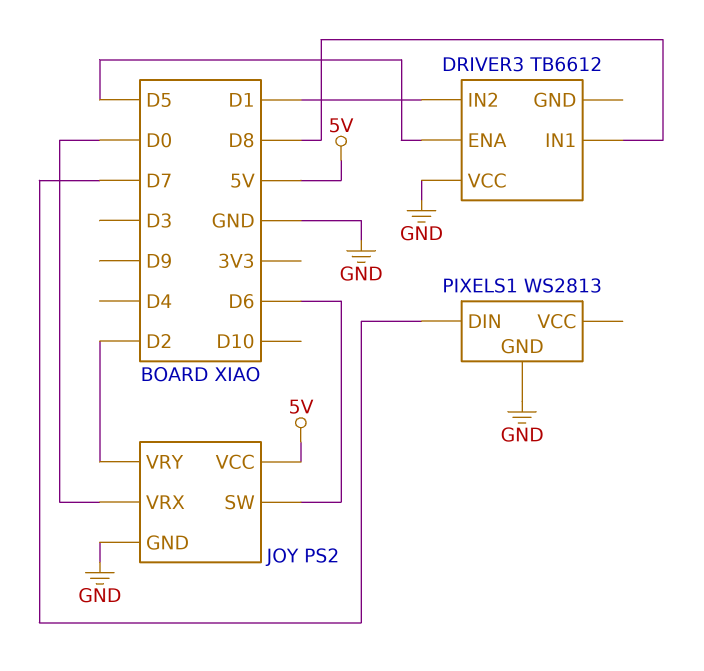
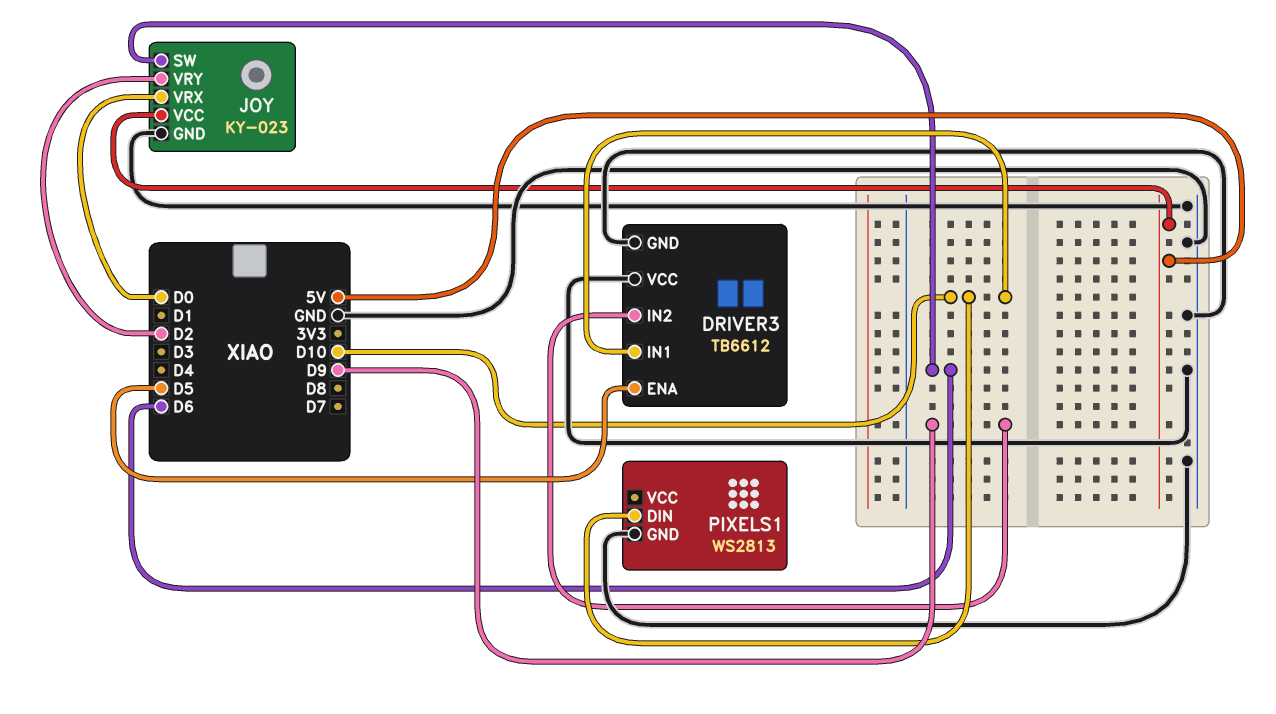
DRIVER3 pin GND: none -> GND
DRIVER3 pin IN1: D8 -> D10
DRIVER3 pin IN2: D1 -> D9
JOY: PS2 -> KY-023
PIXELS1 pin DIN: D7 -> D10

